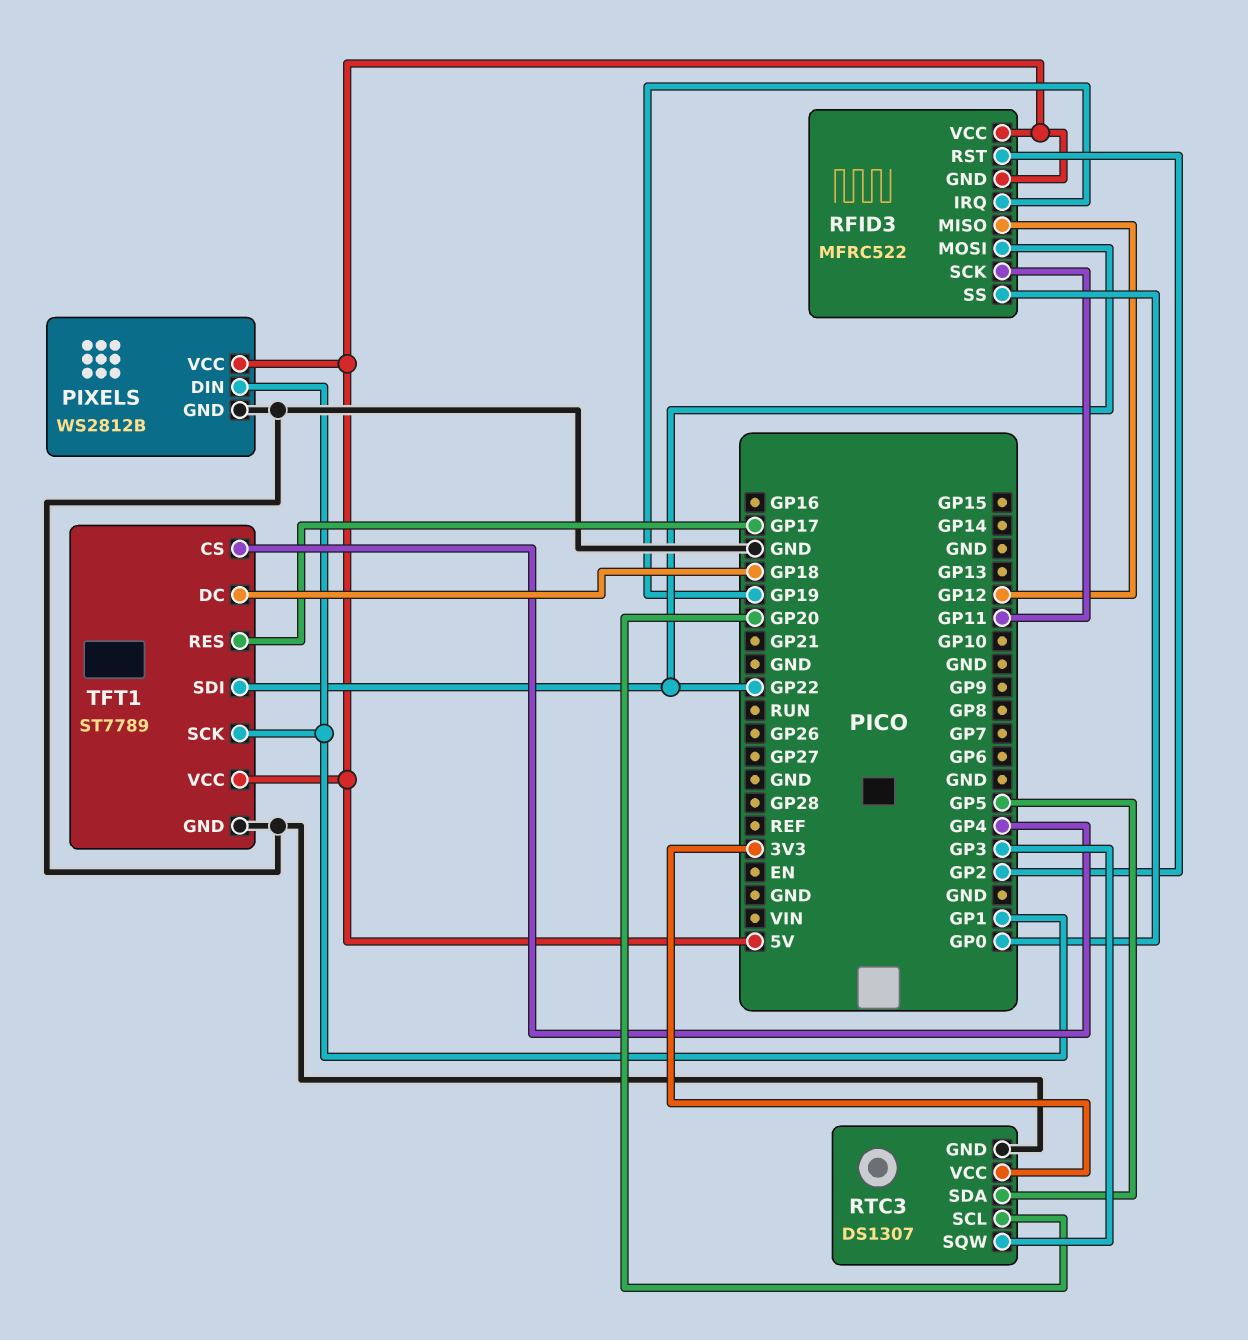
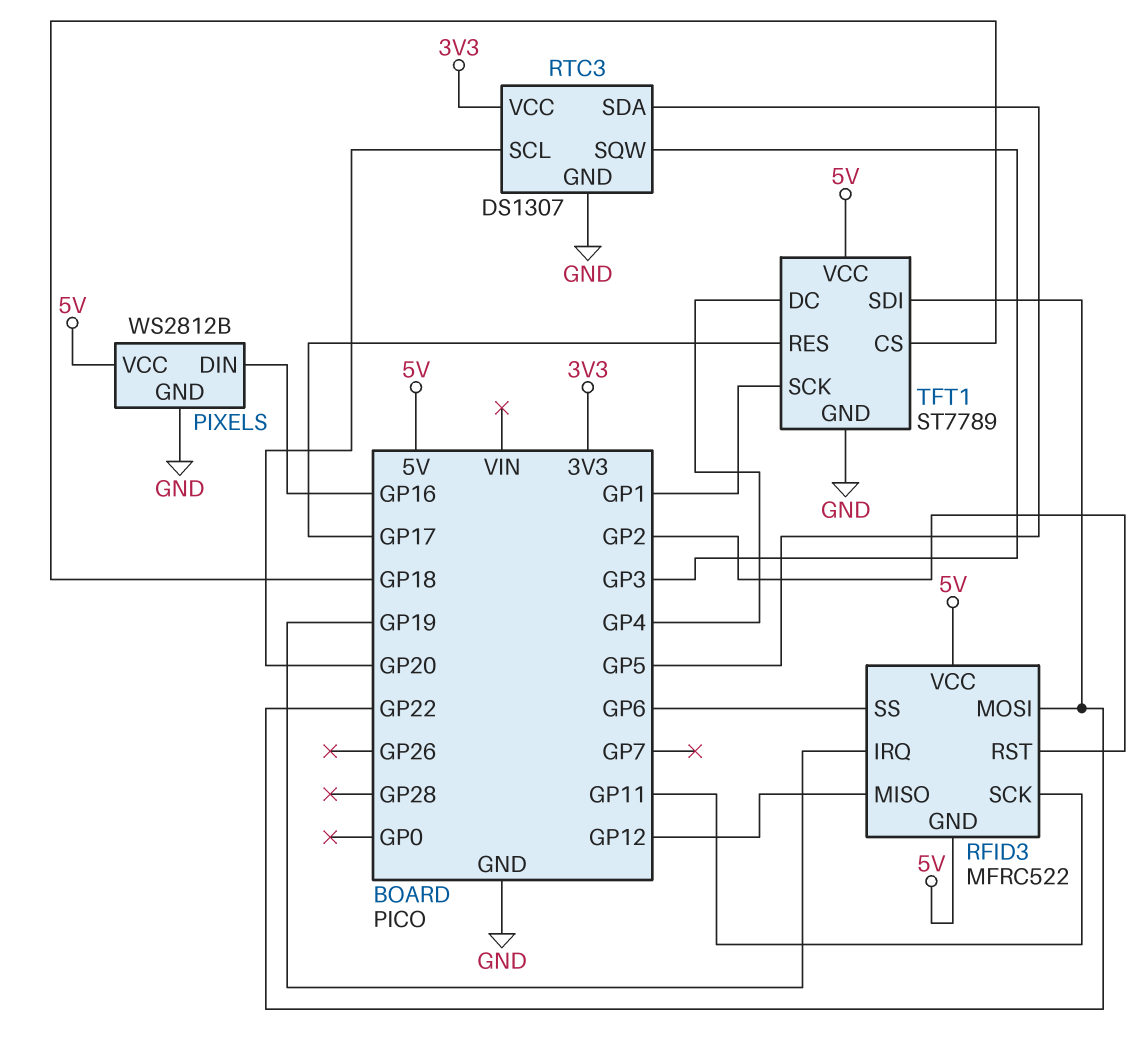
PIXELS pin DIN: GP1 -> GP16
RFID3 pin SS: GP0 -> GP6
TFT1 pin CS: GP4 -> GP18
TFT1 pin DC: GP18 -> GP4

